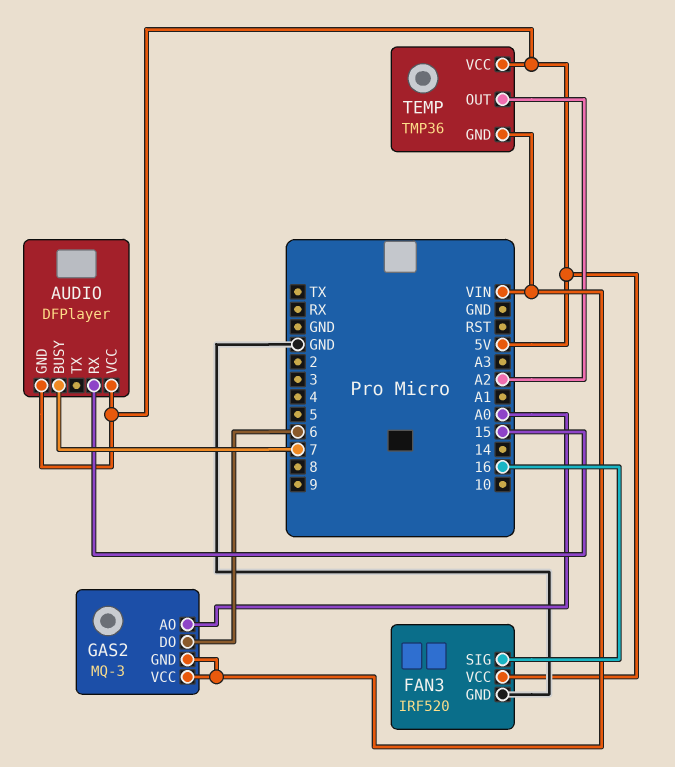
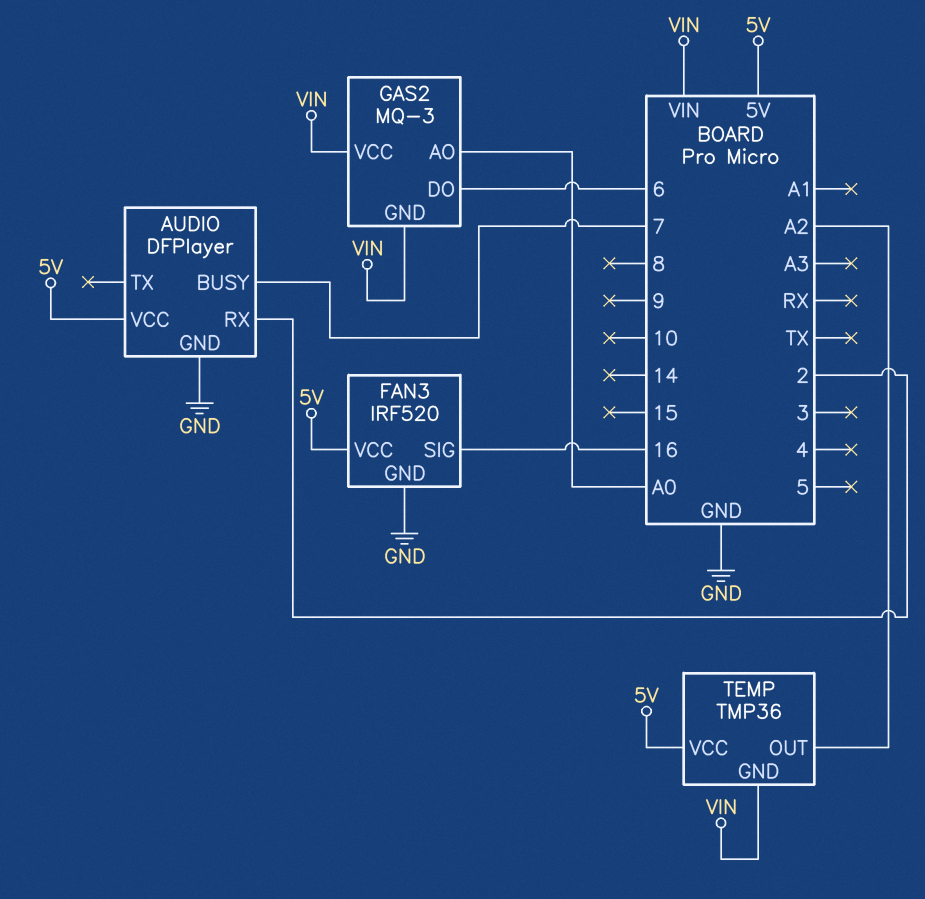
AUDIO pin GND: 5V -> GND
AUDIO pin RX: 15 -> 2

